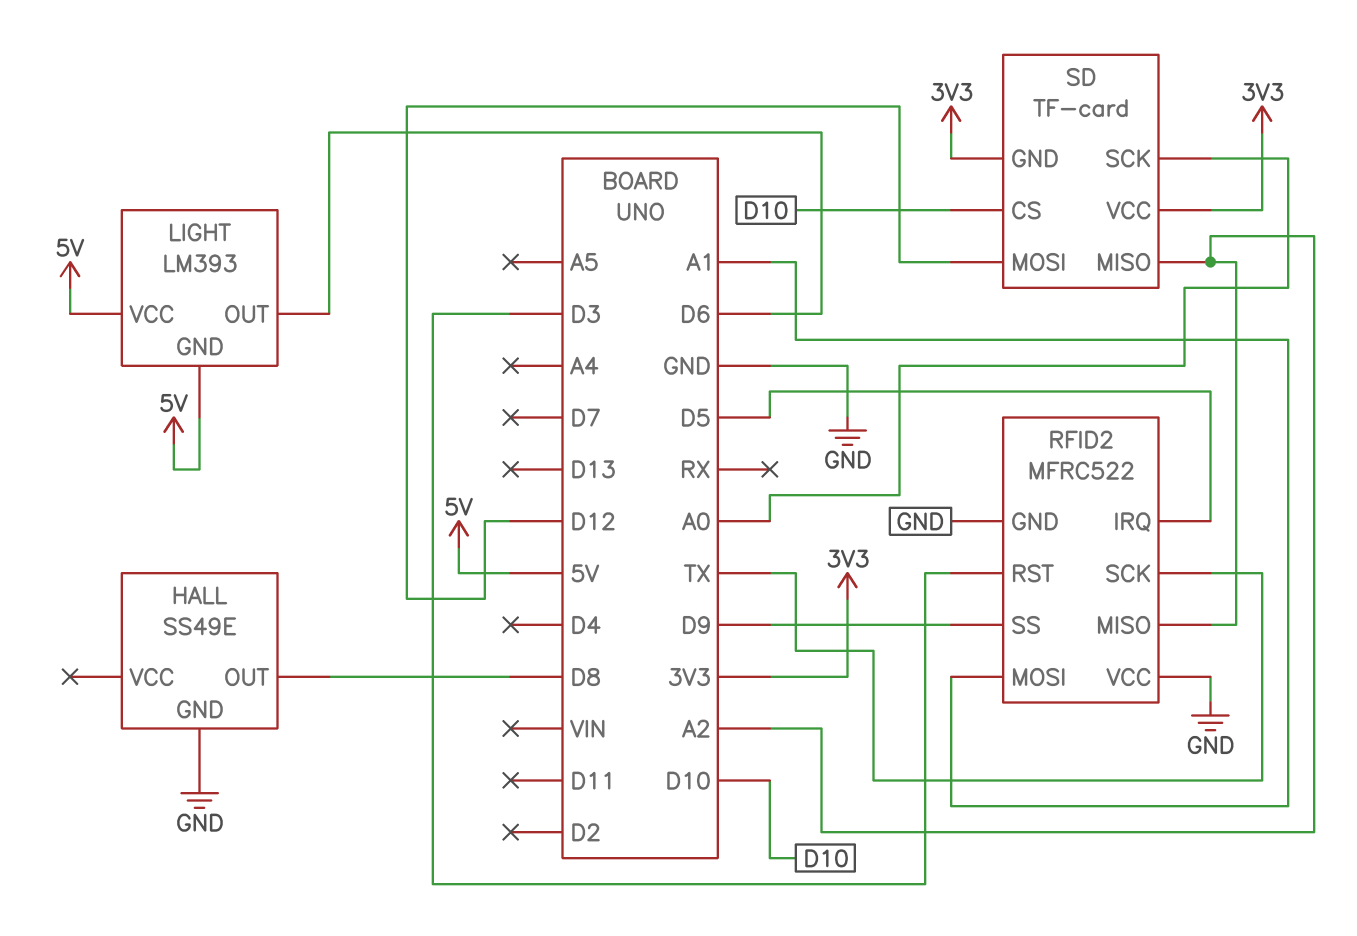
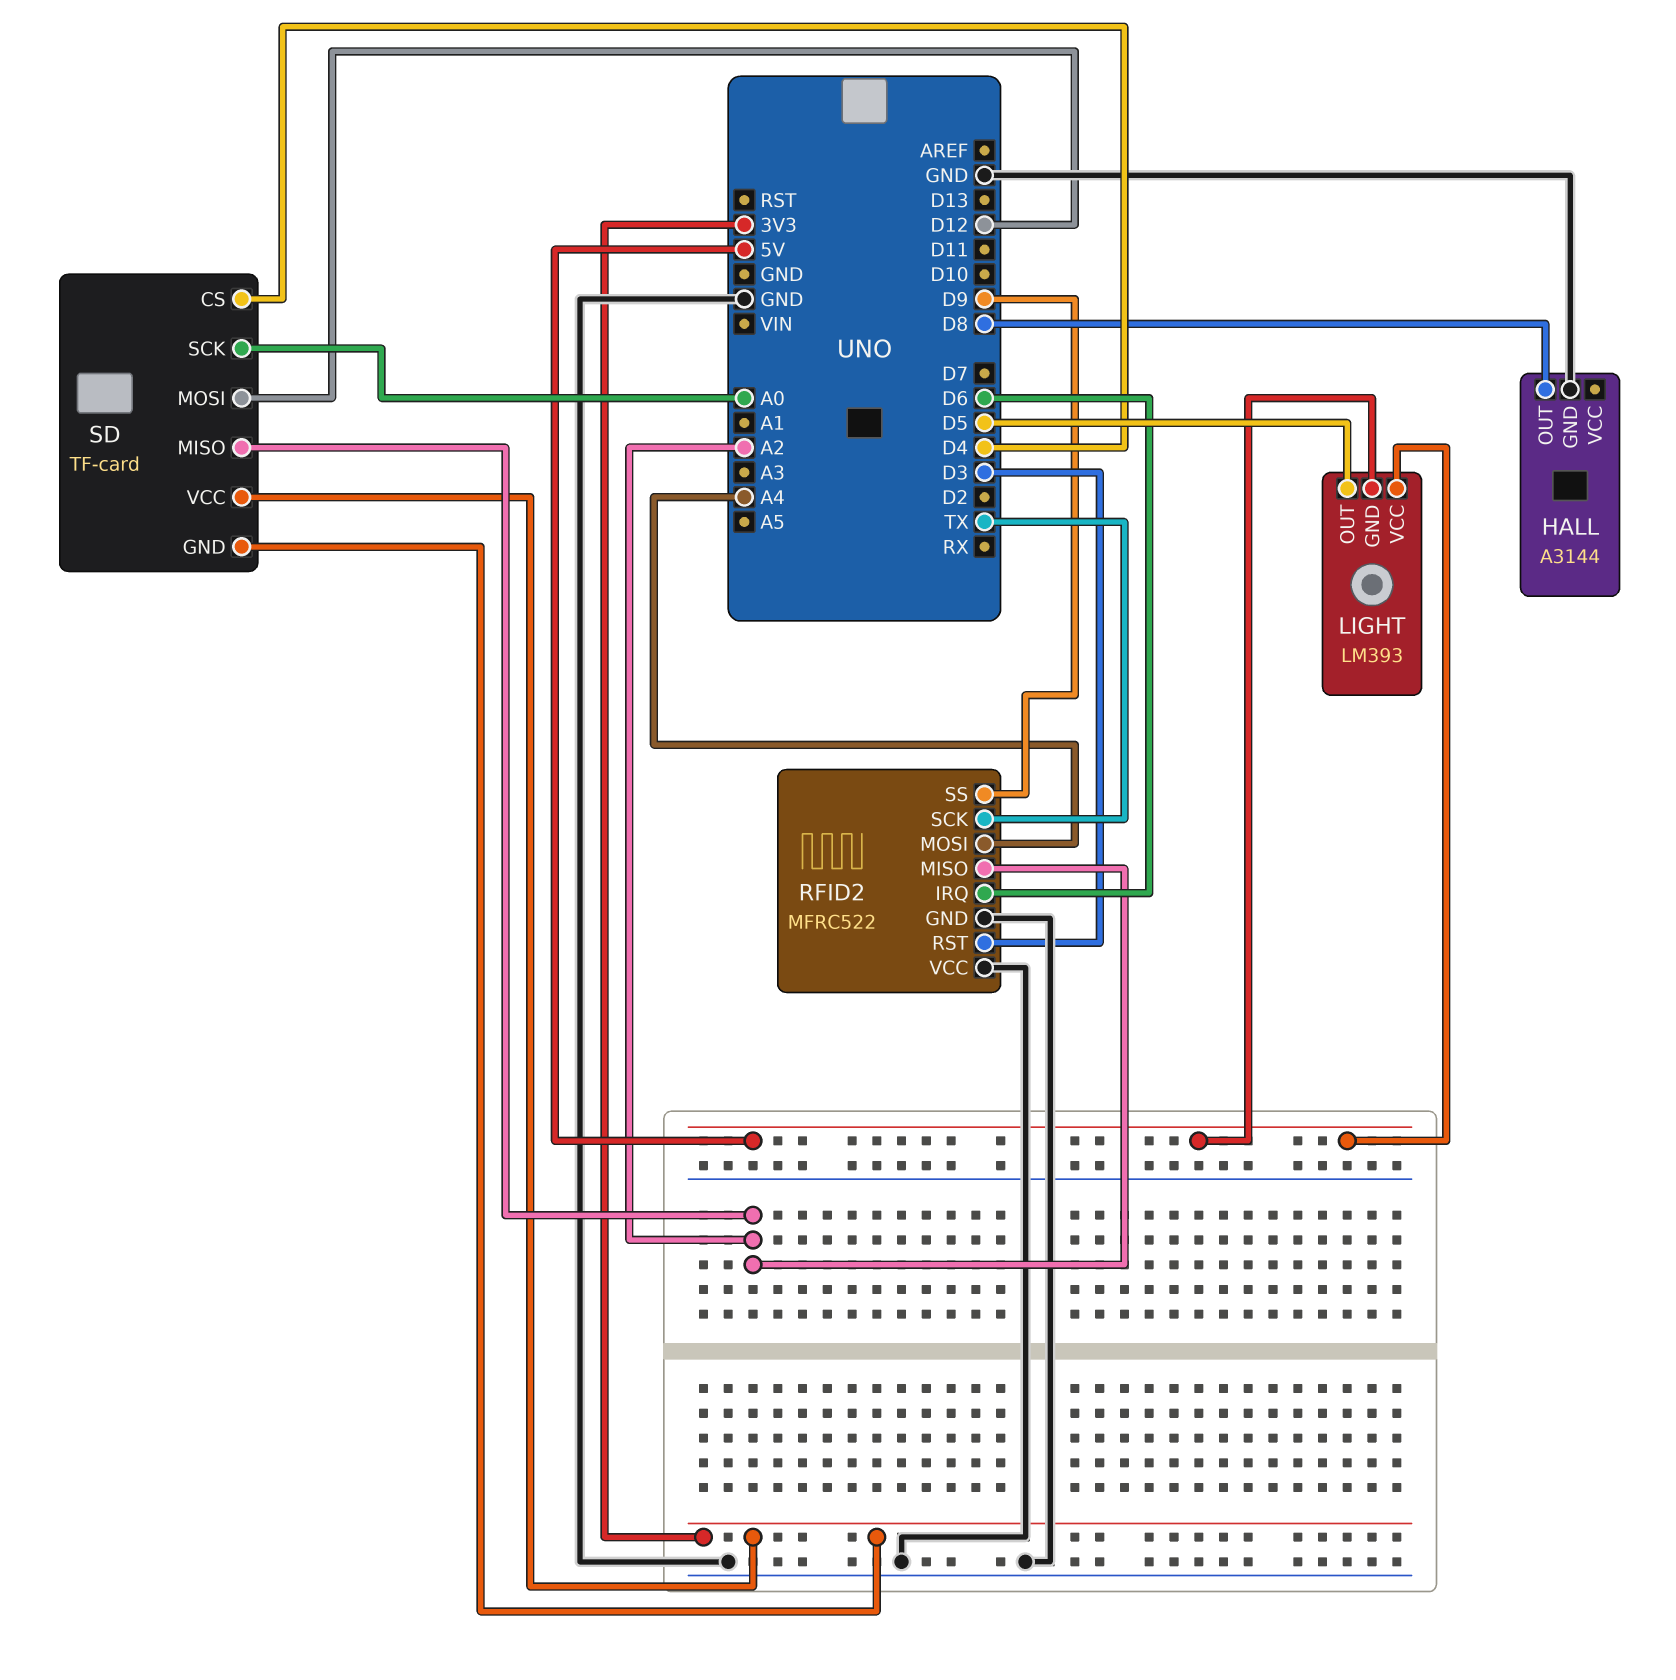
HALL: SS49E -> A3144
LIGHT pin OUT: D6 -> D5
RFID2 pin IRQ: D5 -> D6
RFID2 pin MOSI: A1 -> A4
SD pin CS: D10 -> D4

